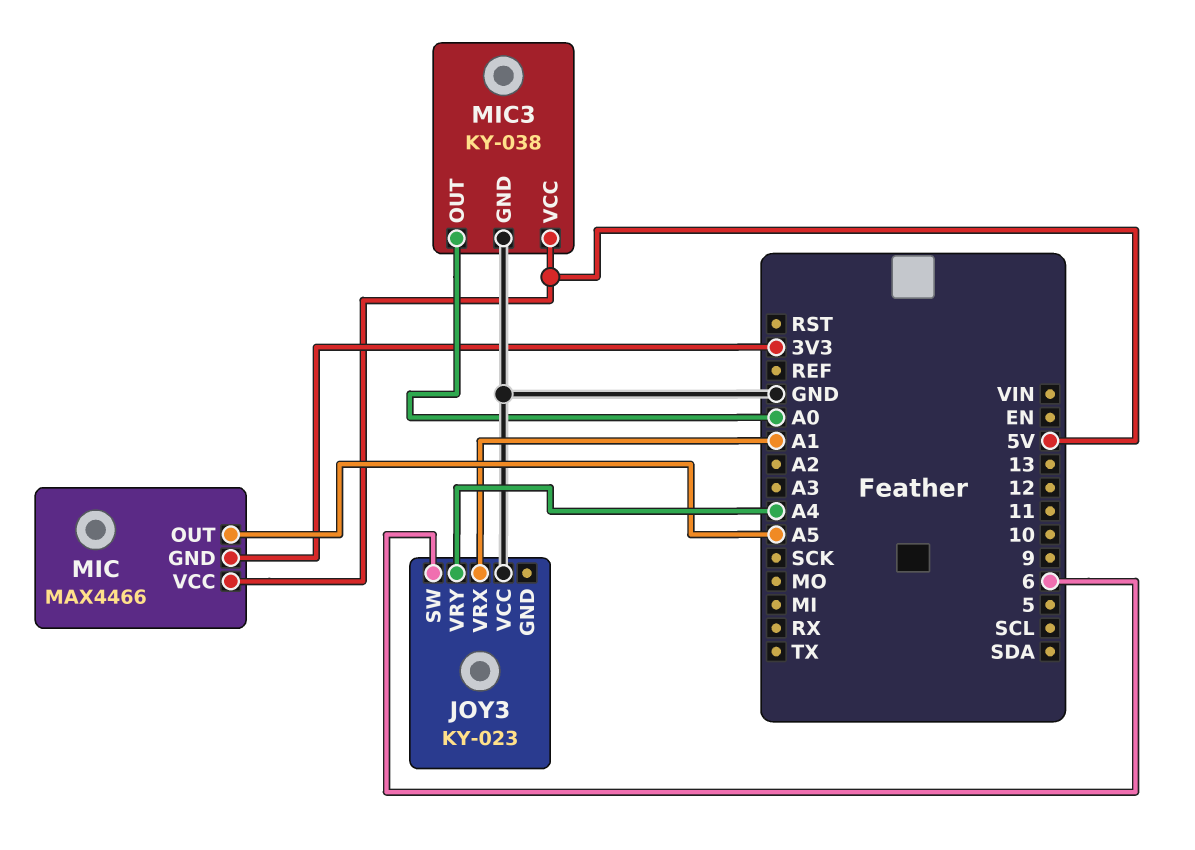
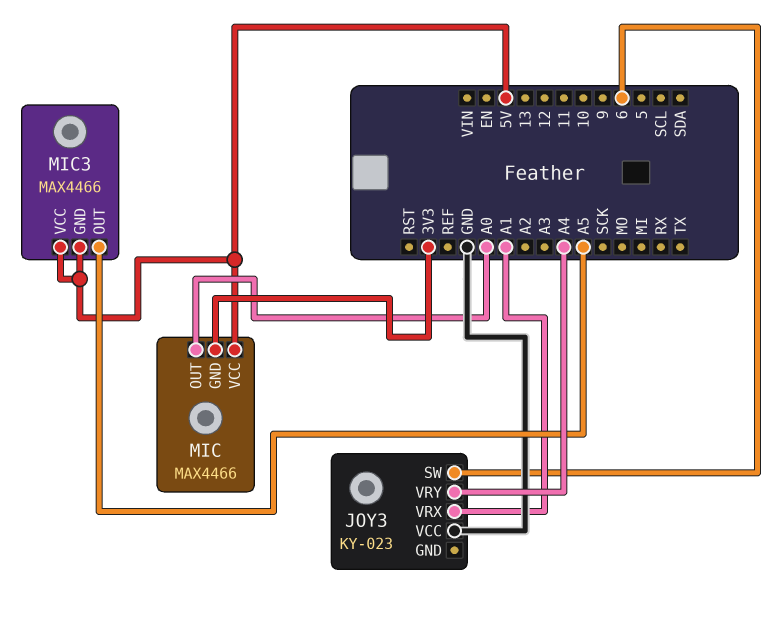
MIC pin OUT: A5 -> A0
MIC3: KY-038 -> MAX4466
MIC3 pin GND: GND -> 5V
MIC3 pin OUT: A0 -> A5

